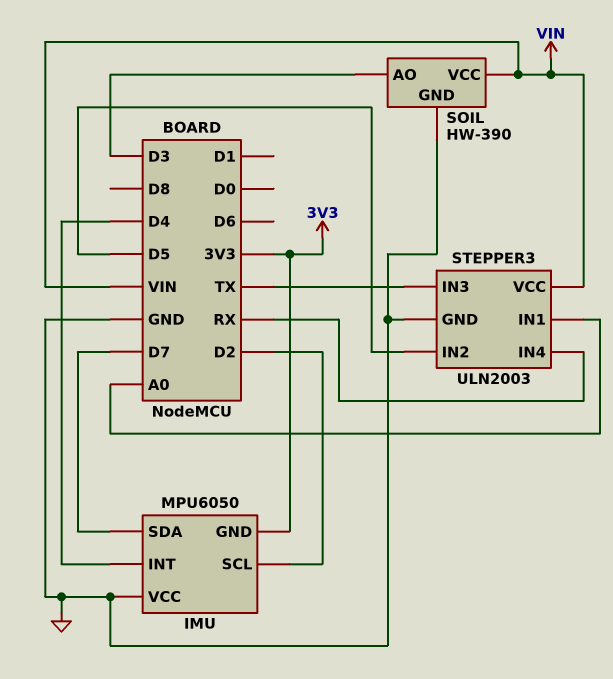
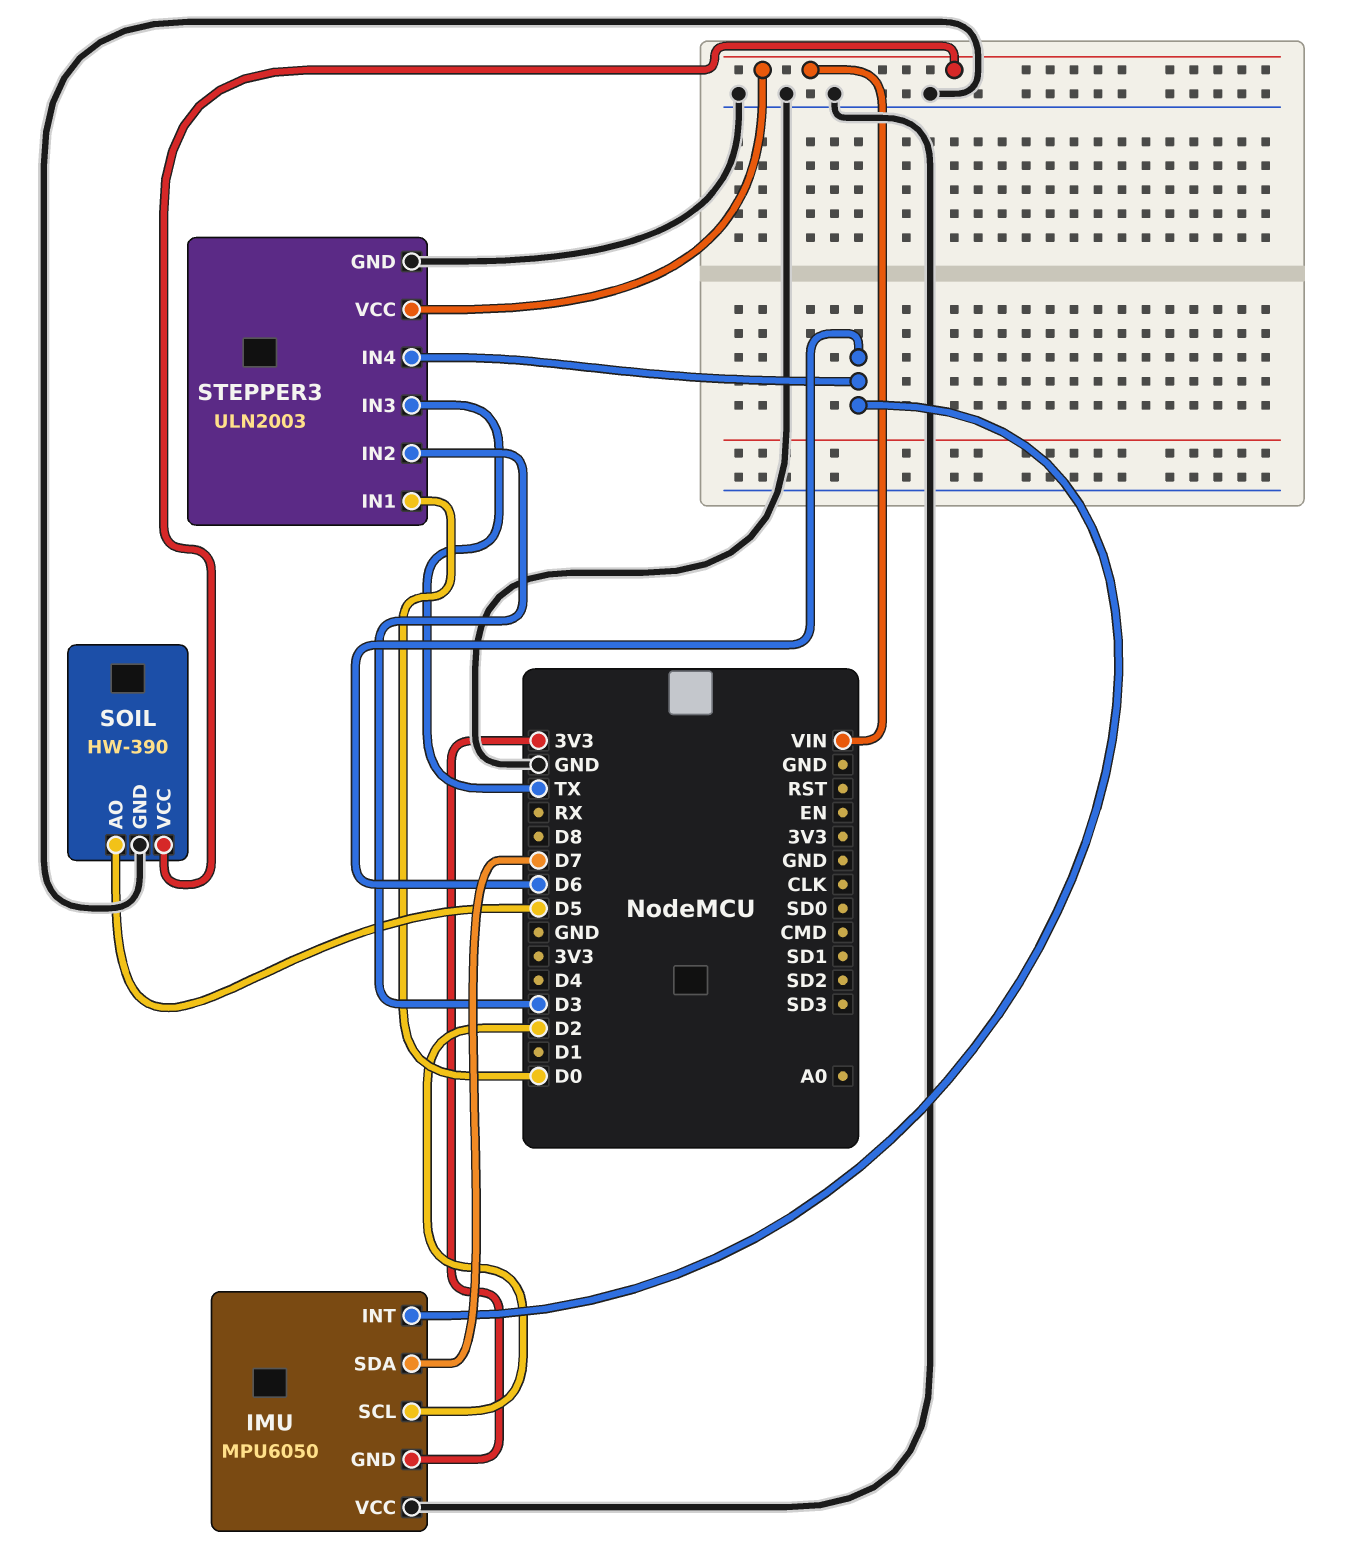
IMU pin INT: D4 -> D6
SOIL pin AO: D3 -> D5
STEPPER3 pin IN1: A0 -> D0
STEPPER3 pin IN2: D5 -> D3
STEPPER3 pin IN4: RX -> D6

